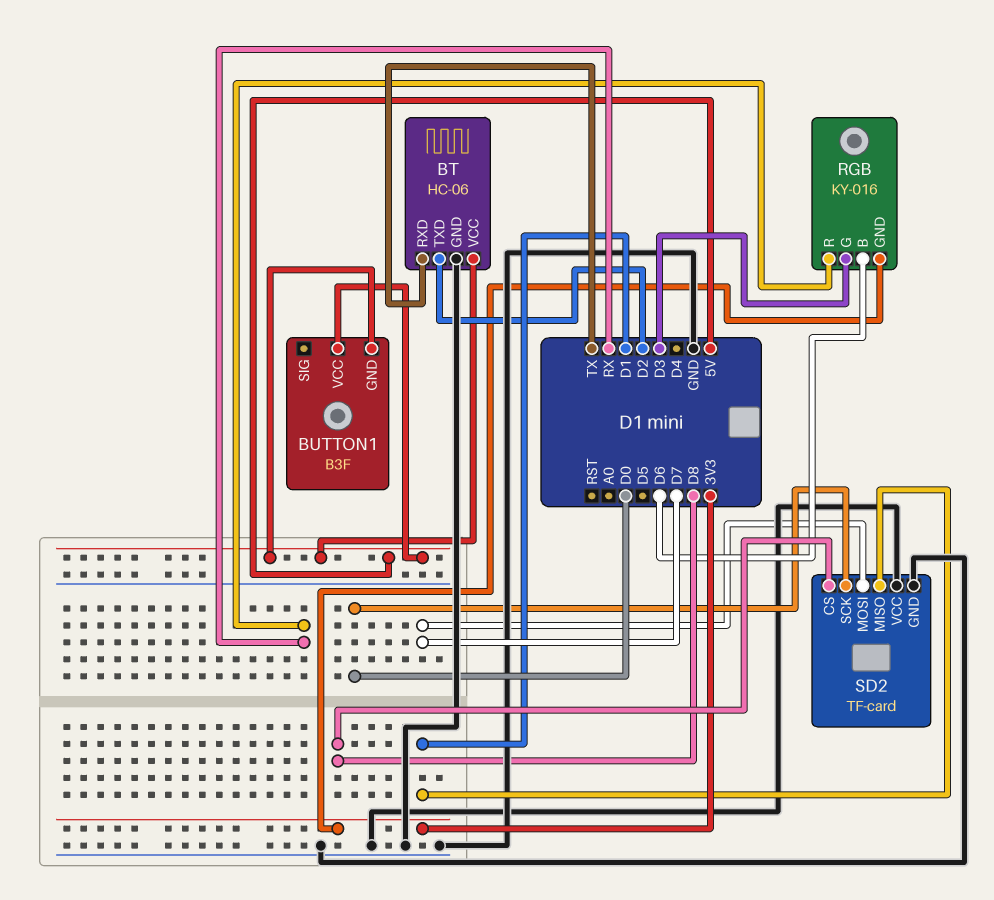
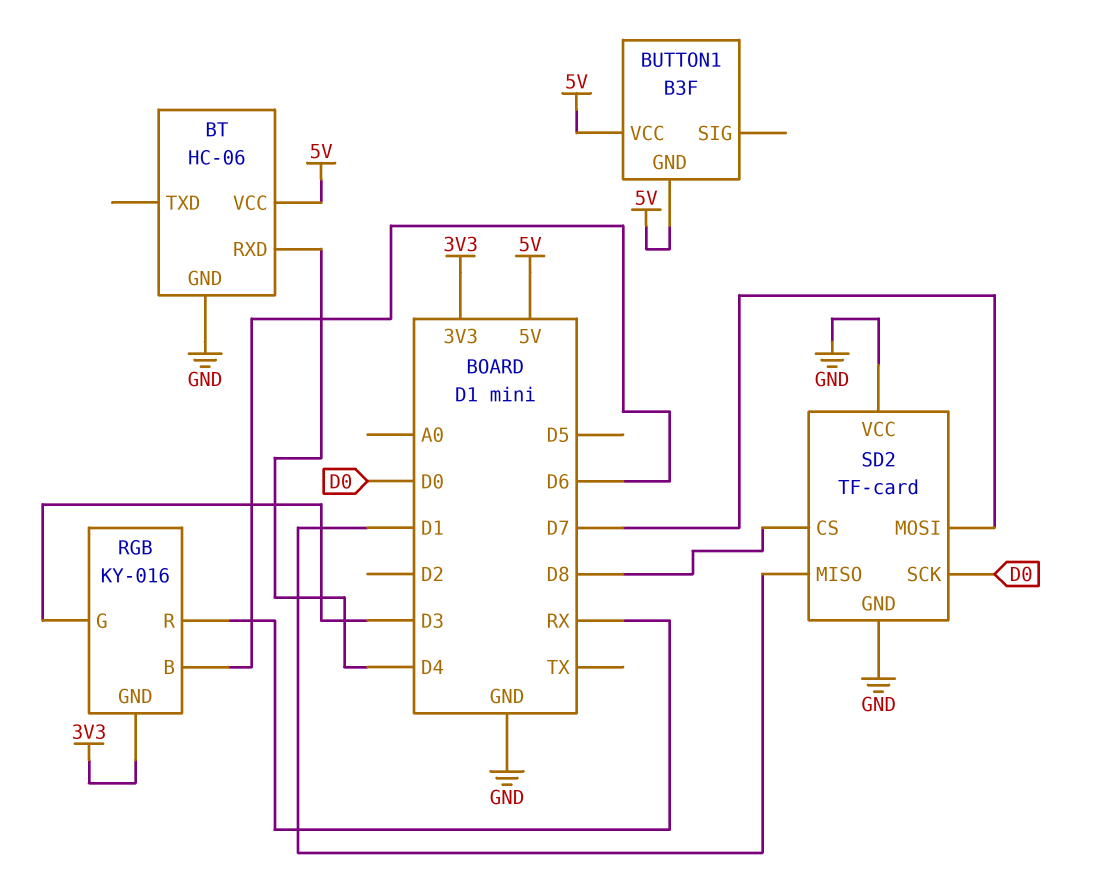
BT pin RXD: TX -> D4
BT pin TXD: D2 -> none

